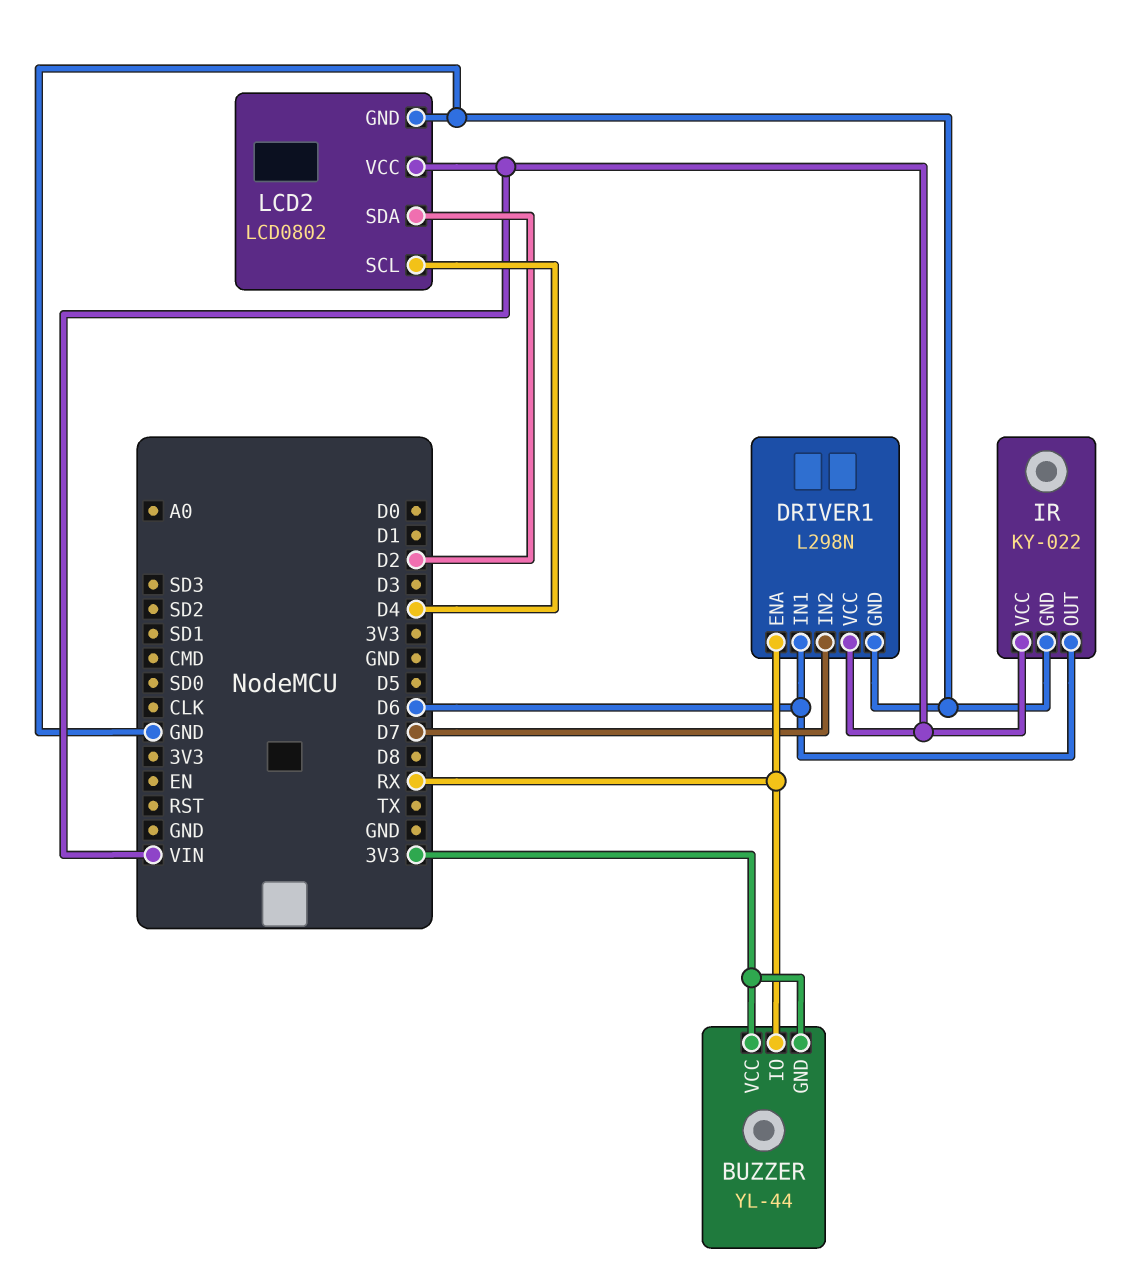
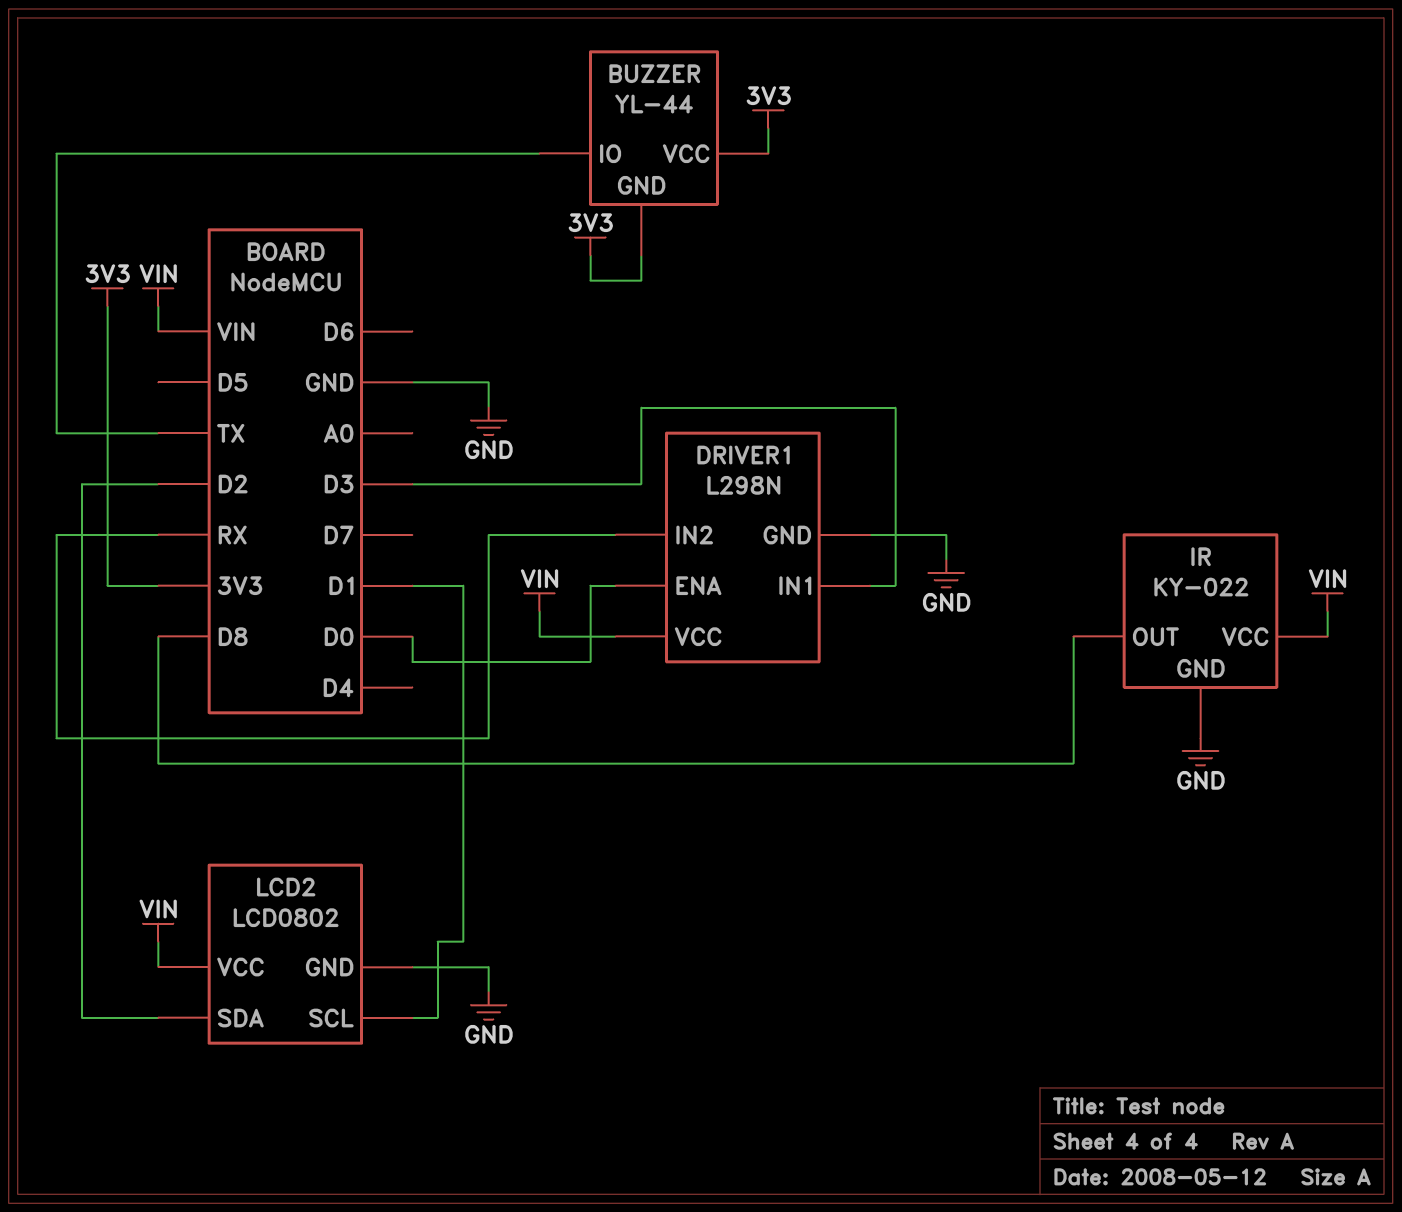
BUZZER pin IO: RX -> TX
DRIVER1 pin ENA: RX -> D0
DRIVER1 pin IN1: D6 -> D3
DRIVER1 pin IN2: D7 -> RX
IR pin OUT: D6 -> D8
LCD2 pin SCL: D4 -> D1

